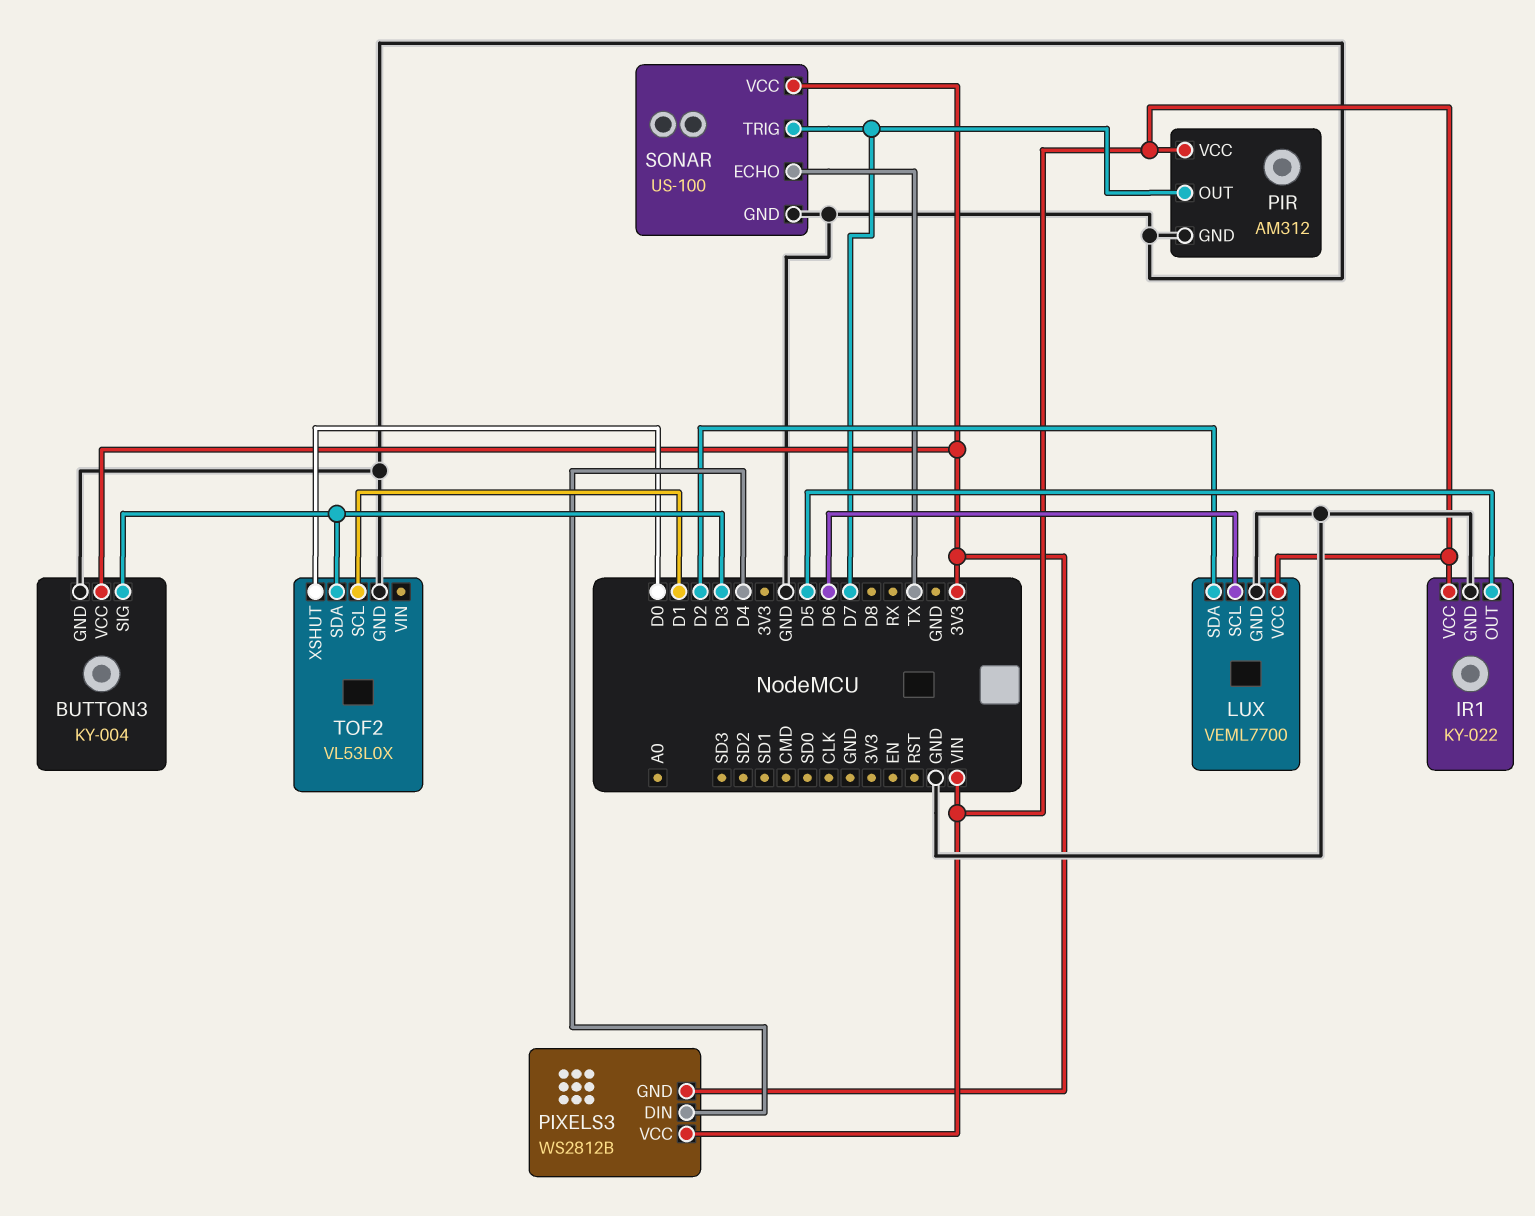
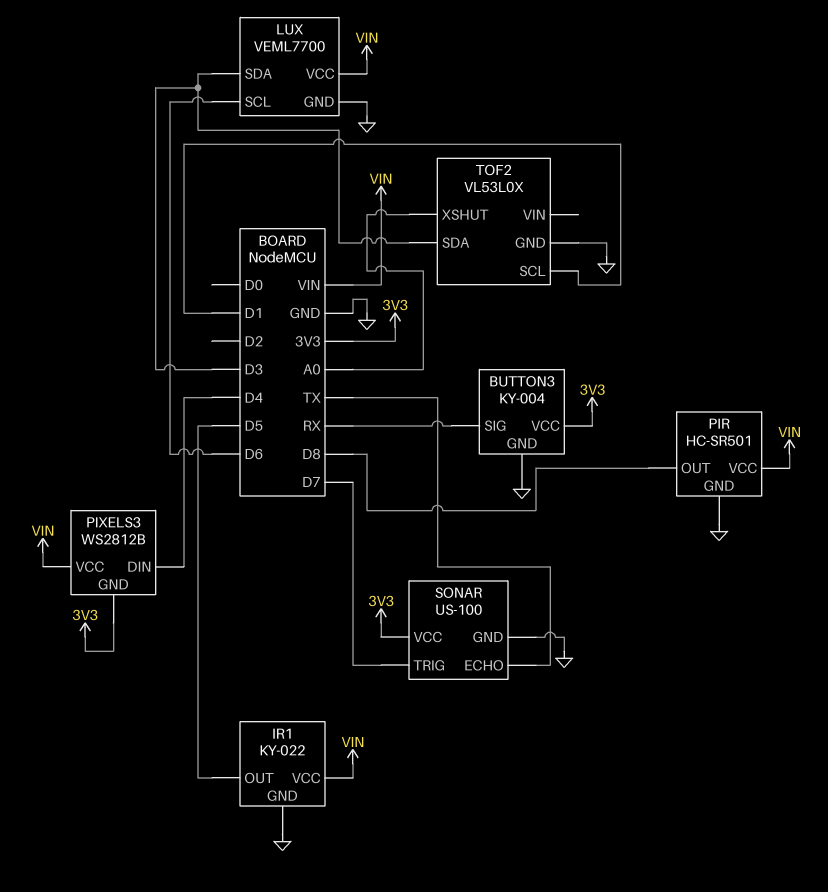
BUTTON3 pin SIG: D3 -> RX
LUX pin SDA: D2 -> D3
PIR: AM312 -> HC-SR501
PIR pin OUT: D7 -> D8
TOF2 pin XSHUT: D0 -> A0

